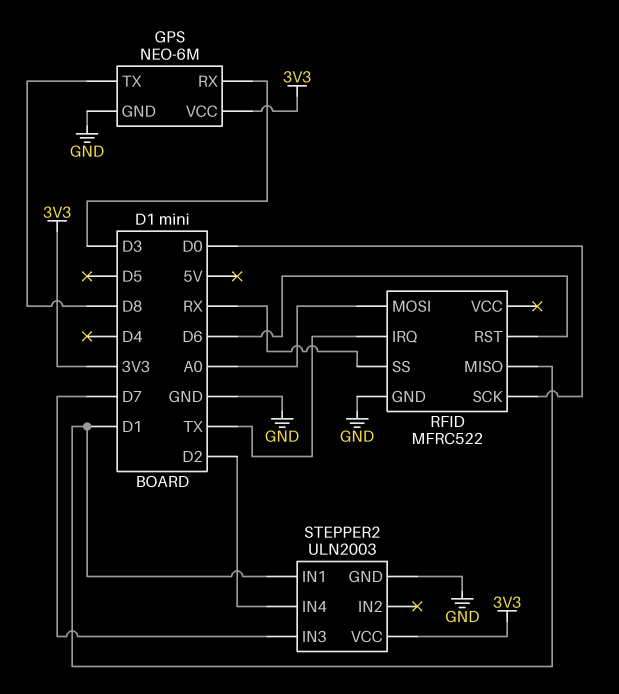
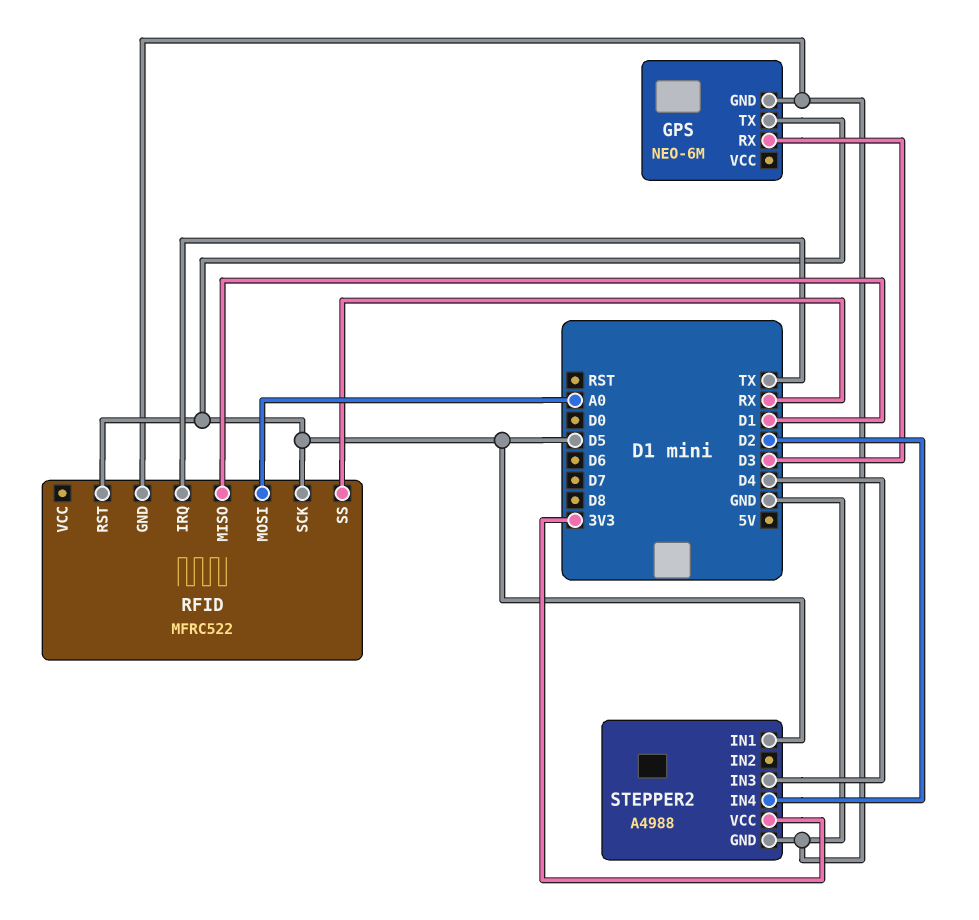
GPS pin TX: D8 -> D5
GPS pin VCC: 3V3 -> none
RFID pin RST: D6 -> D5
RFID pin SCK: D0 -> D5
STEPPER2: ULN2003 -> A4988
STEPPER2 pin IN1: D1 -> D5
STEPPER2 pin IN3: D7 -> D4

